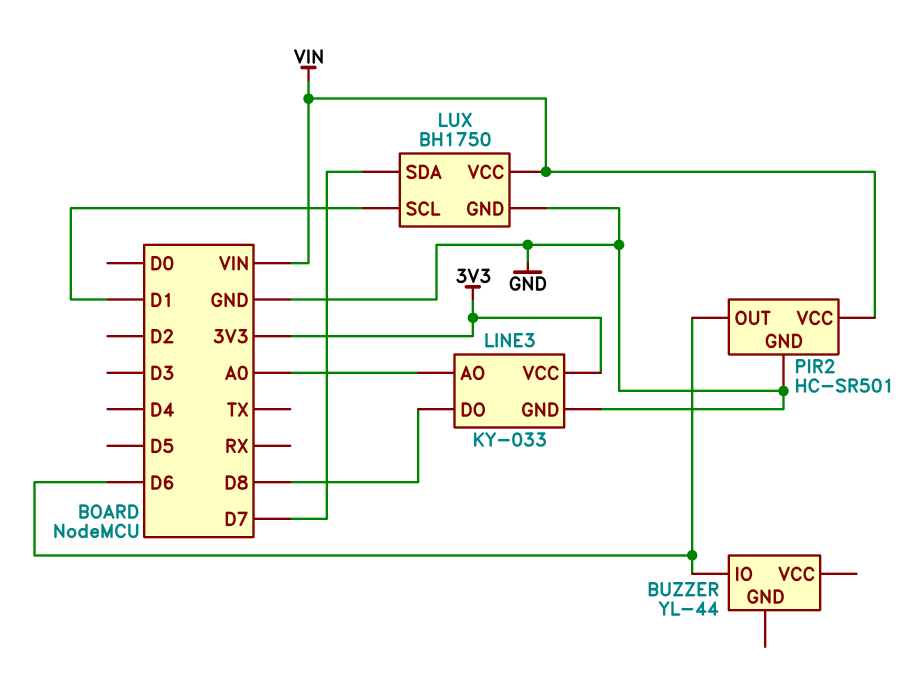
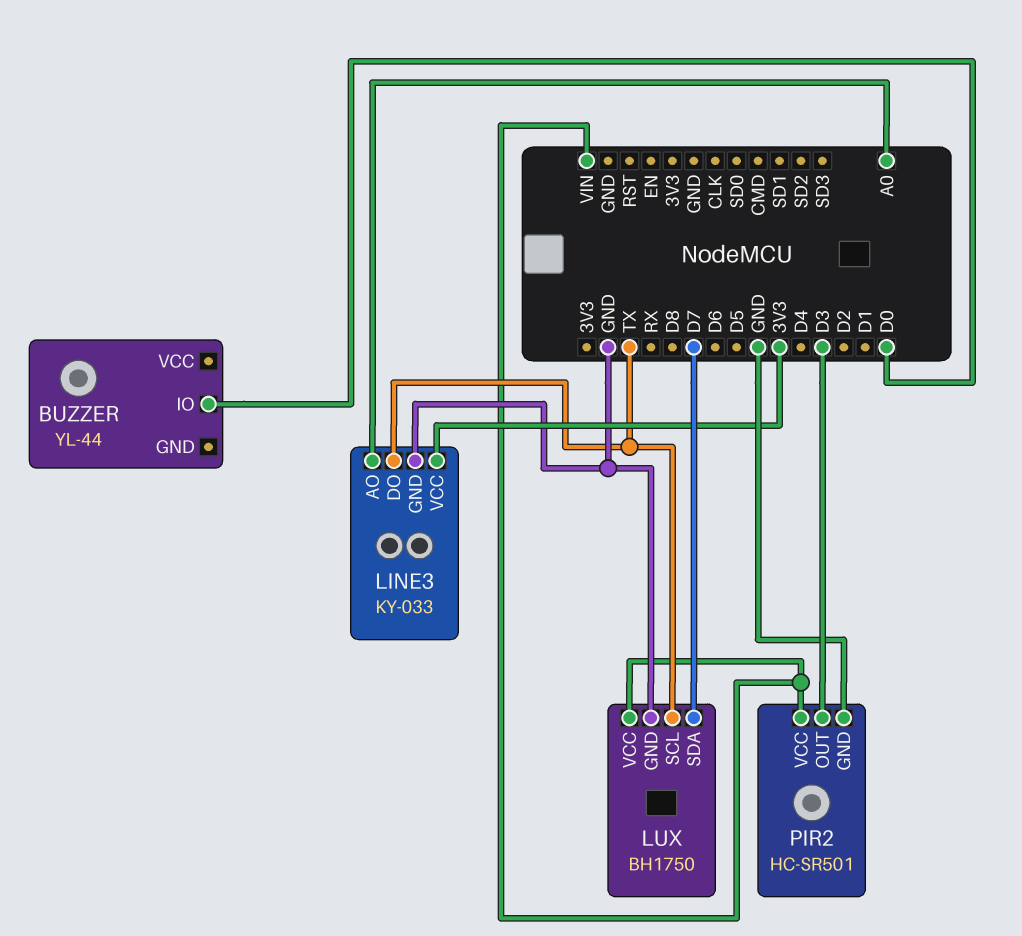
BUZZER pin IO: D6 -> D0
LINE3 pin DO: D8 -> TX
LUX pin SCL: D1 -> TX
PIR2 pin OUT: D6 -> D3

